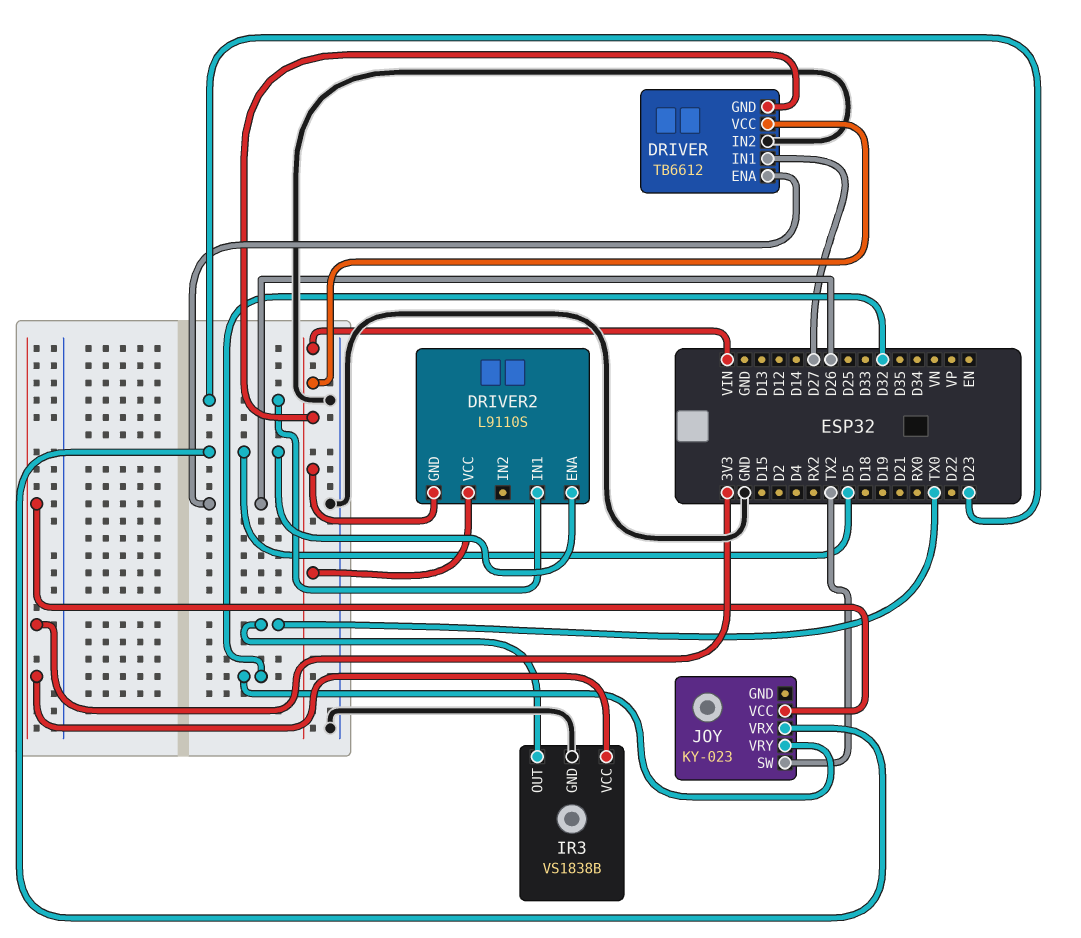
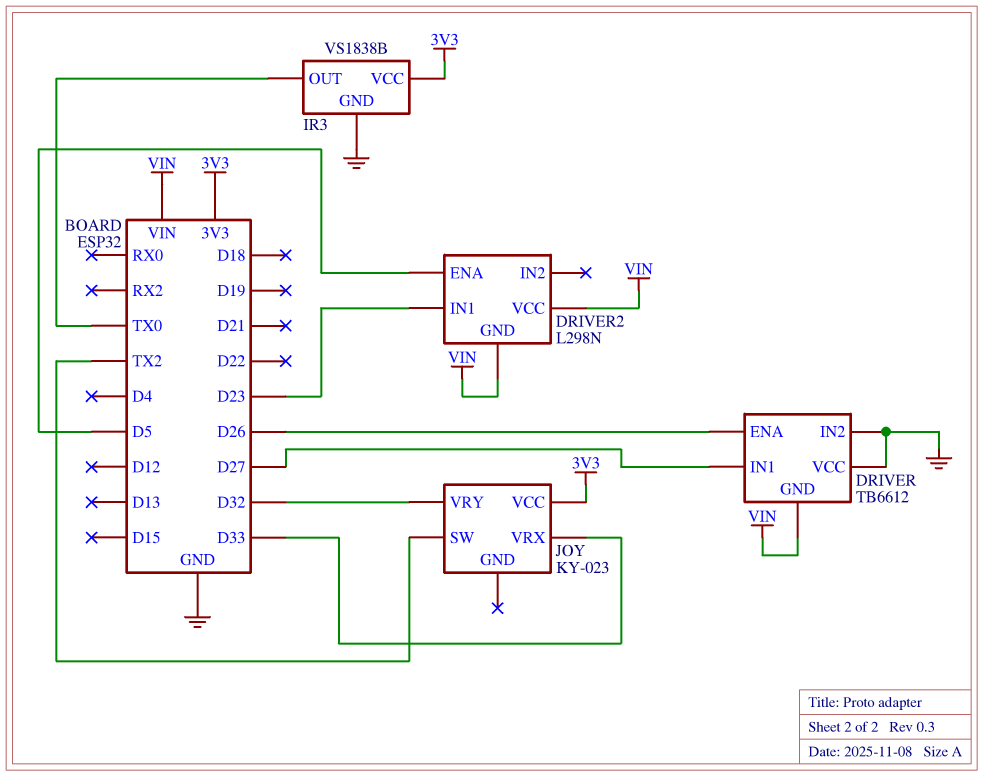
DRIVER pin VCC: VIN -> GND
DRIVER2: L9110S -> L298N
JOY pin VRX: D5 -> D33

